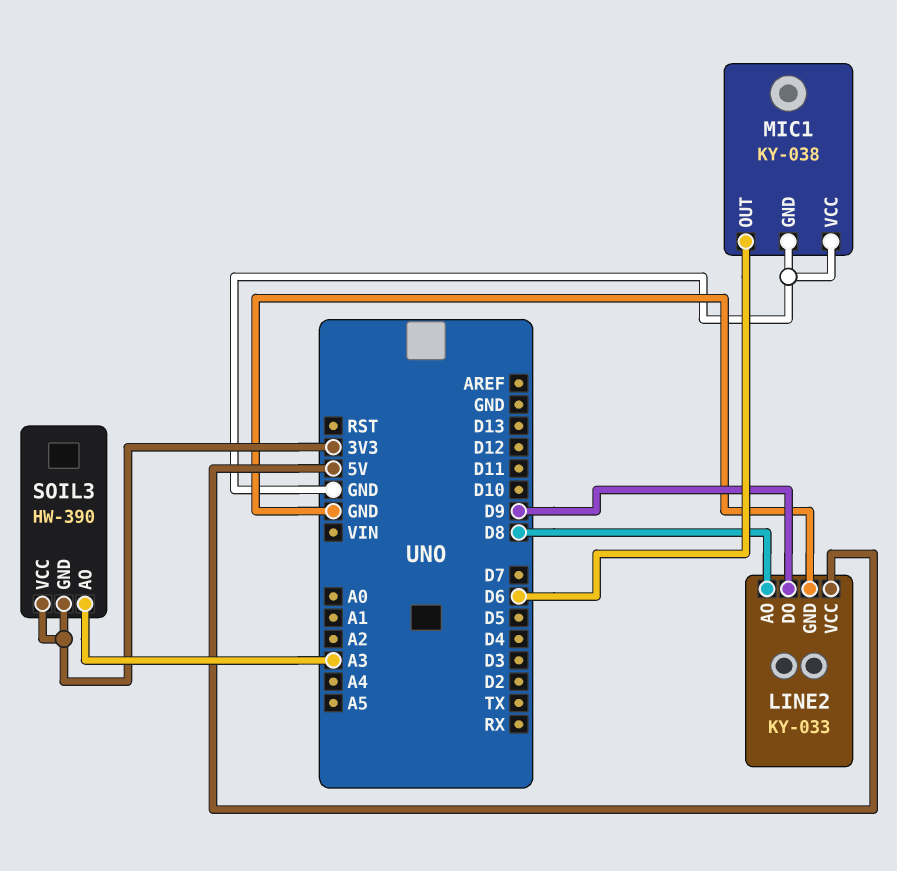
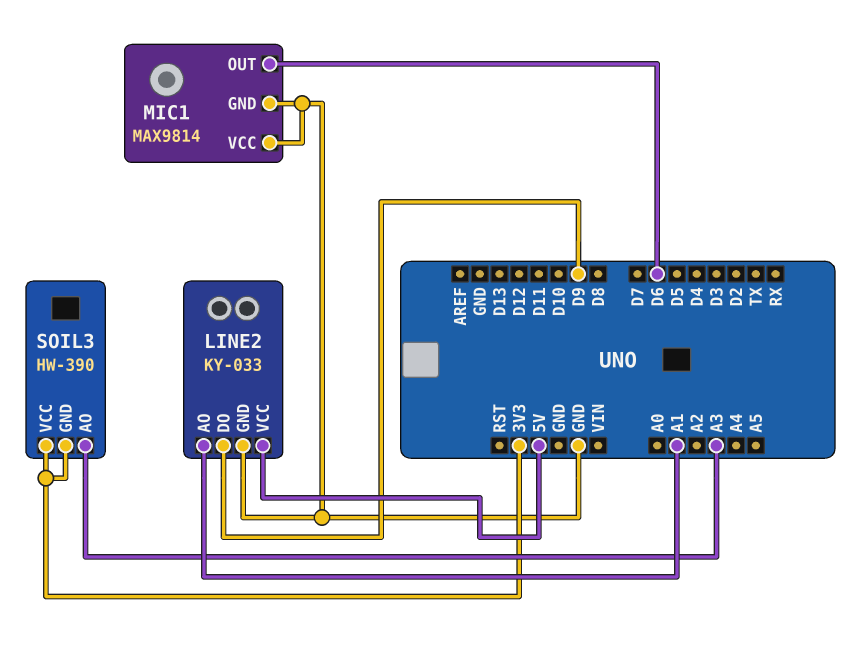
LINE2 pin AO: D8 -> A1
MIC1: KY-038 -> MAX9814

